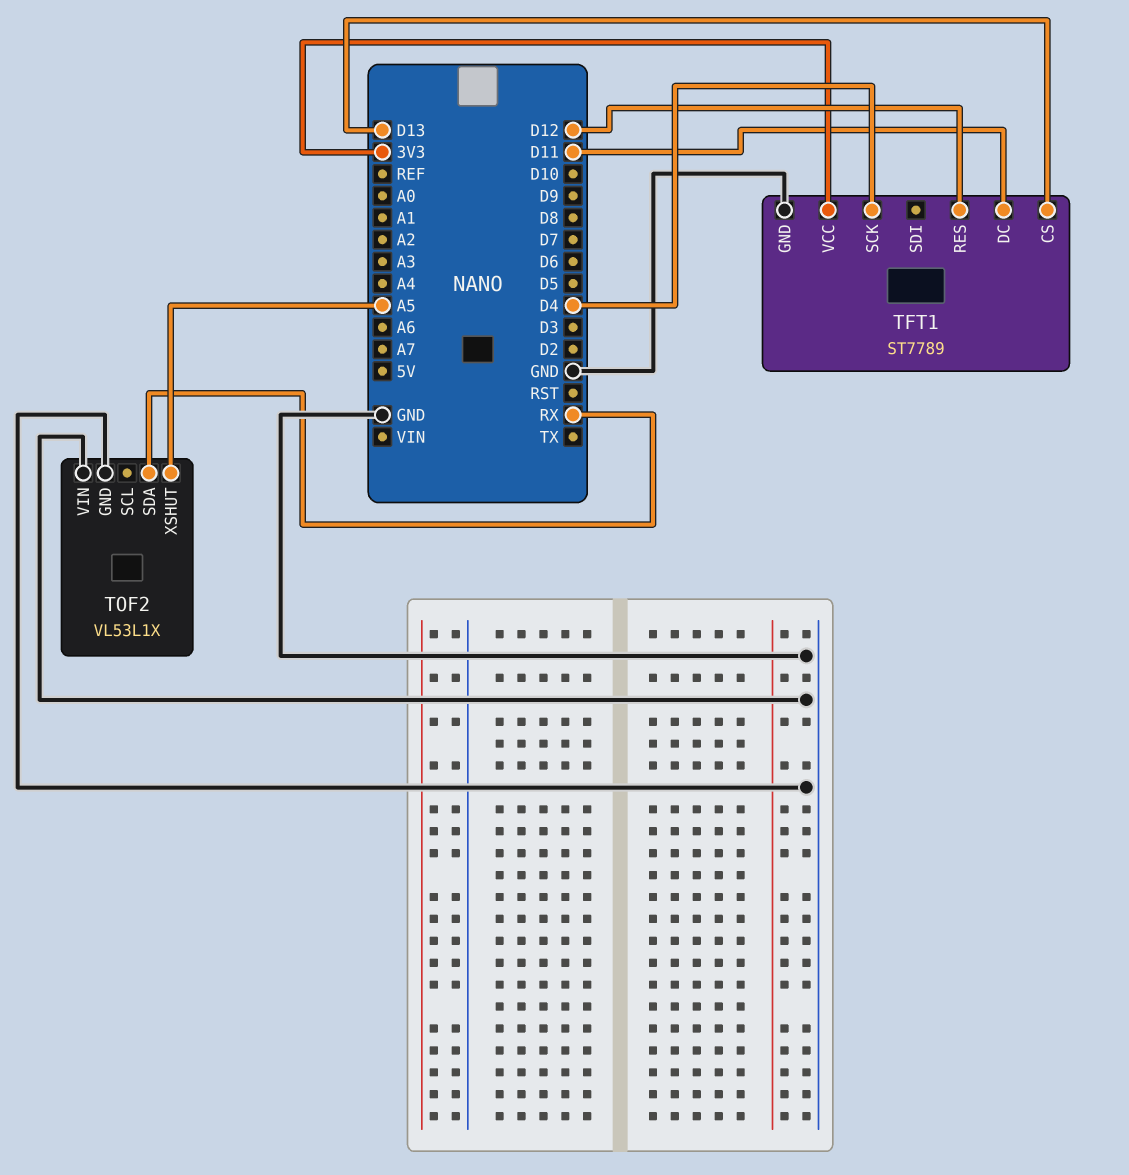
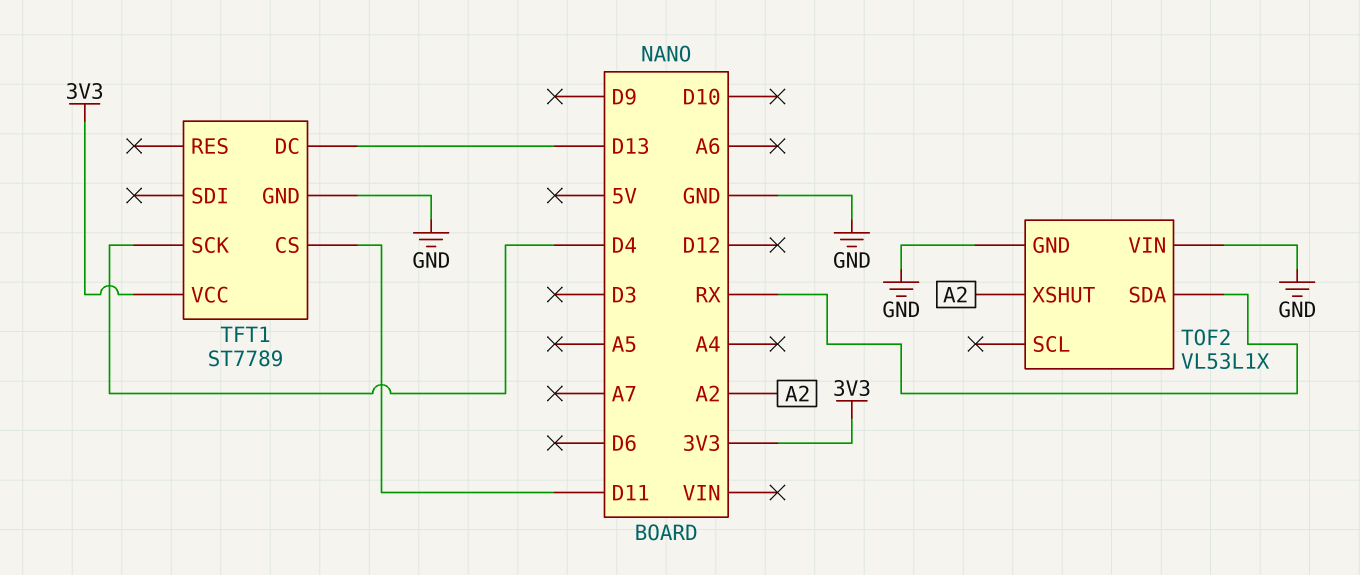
TFT1 pin CS: D13 -> D11
TFT1 pin DC: D11 -> D13
TFT1 pin RES: D12 -> none
TOF2 pin XSHUT: A5 -> A2

